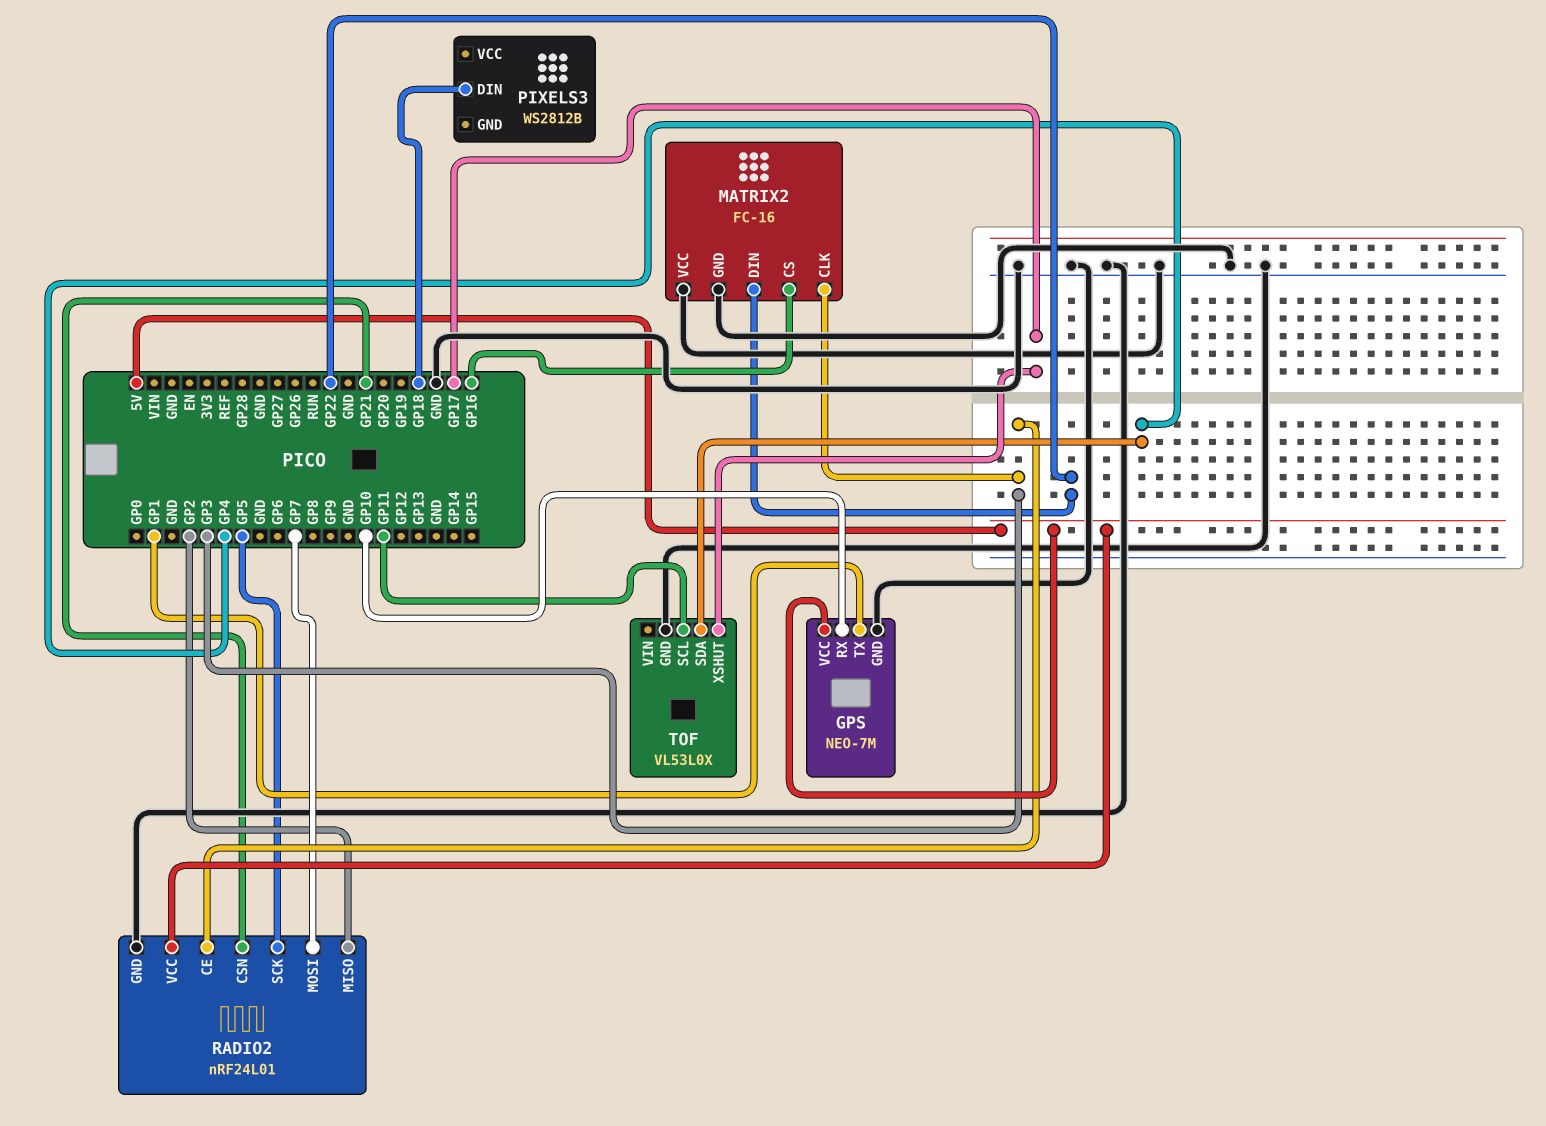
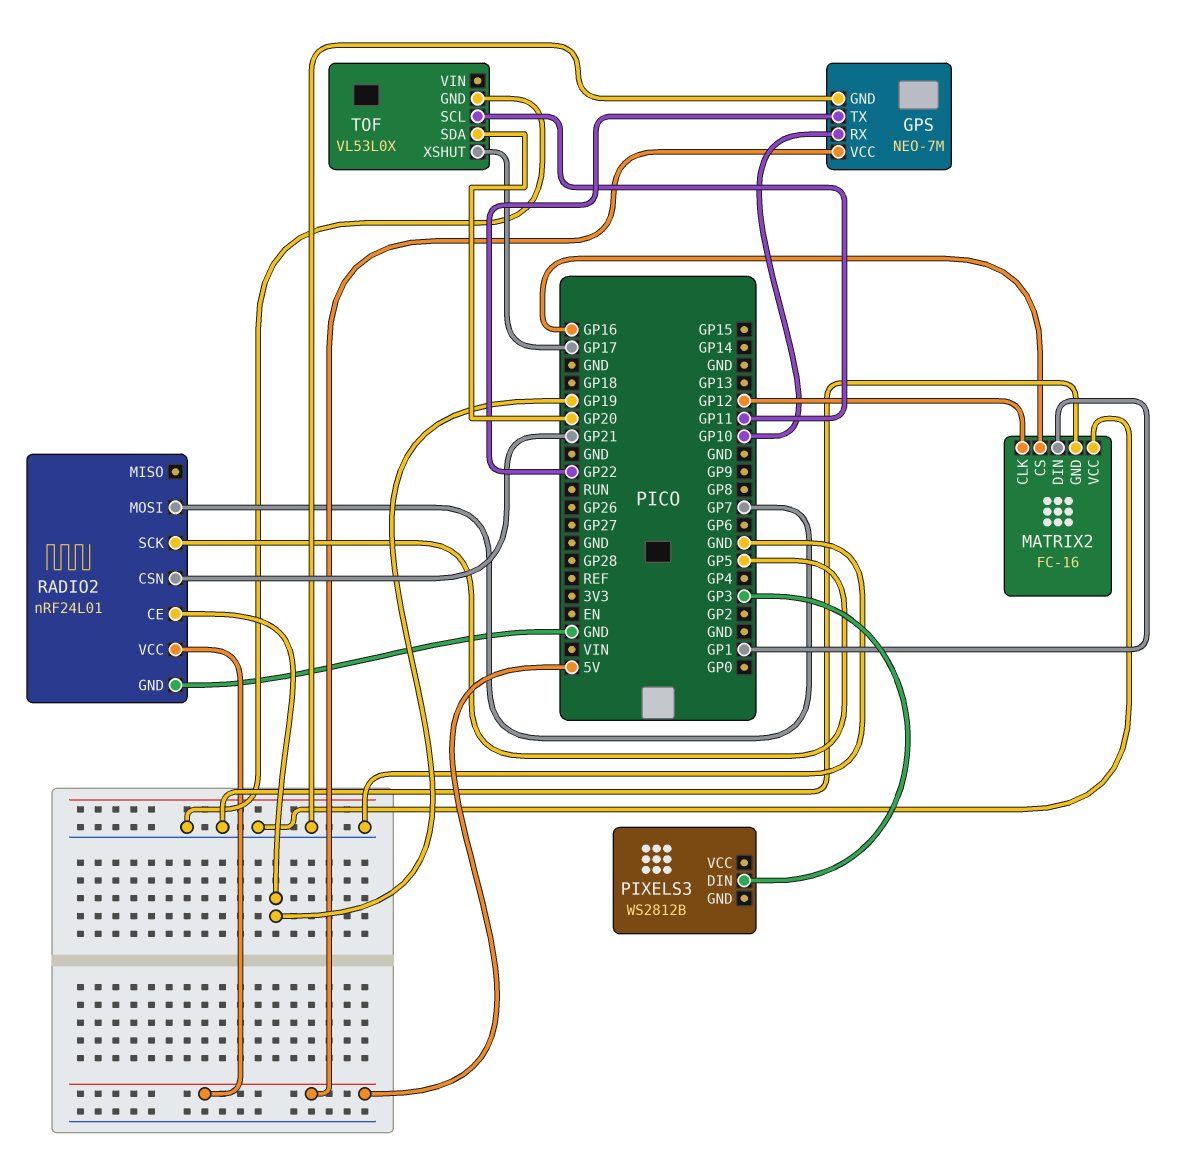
GPS pin TX: GP1 -> GP22
MATRIX2 pin CLK: GP3 -> GP12
MATRIX2 pin DIN: GP22 -> GP1
PIXELS3 pin DIN: GP18 -> GP3
RADIO2 pin CE: GP3 -> GP19
RADIO2 pin MISO: GP2 -> none
TOF pin SDA: GP4 -> GP20

